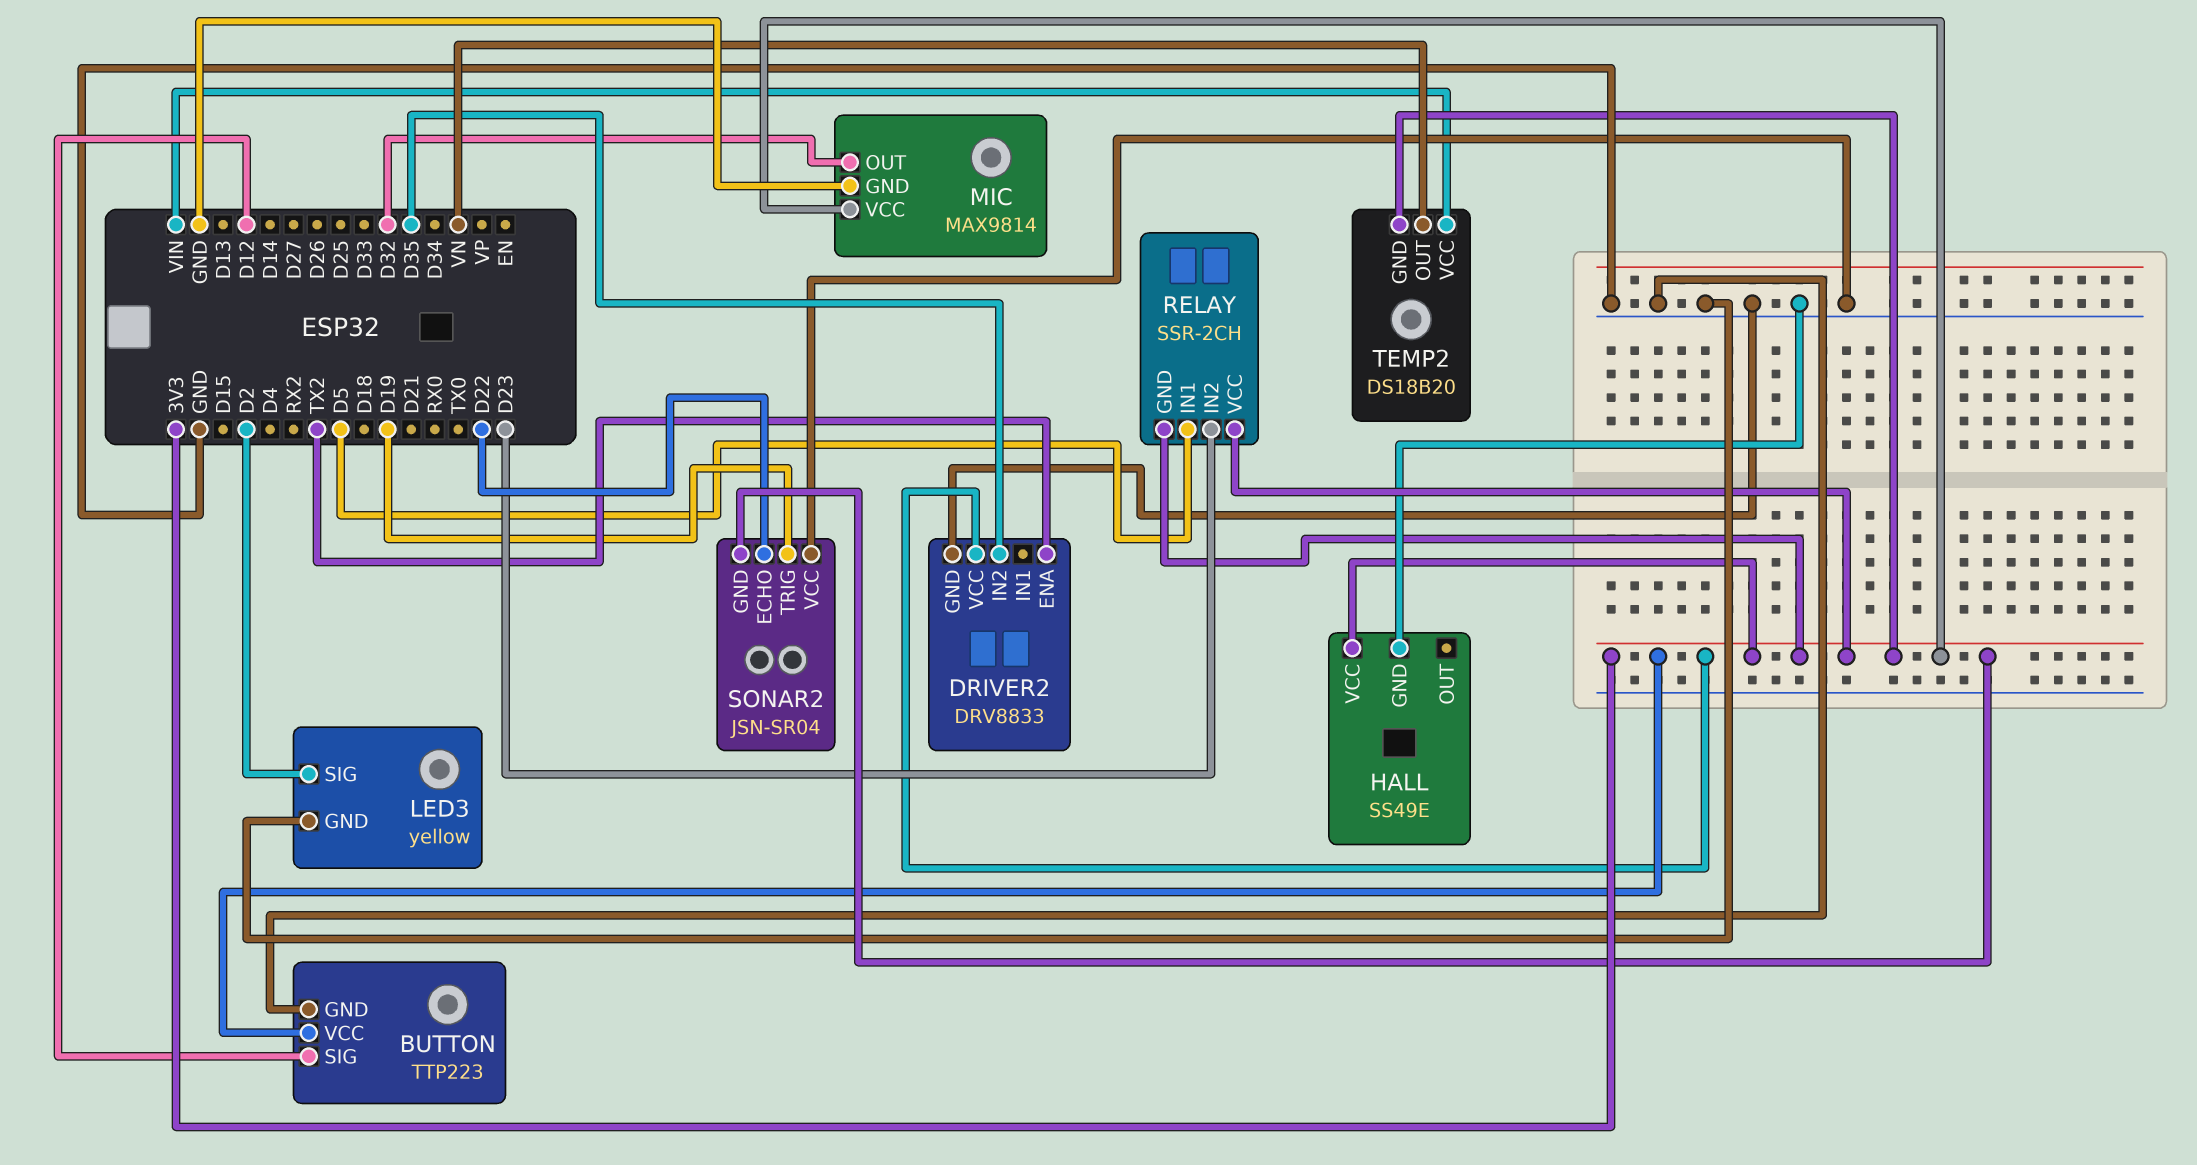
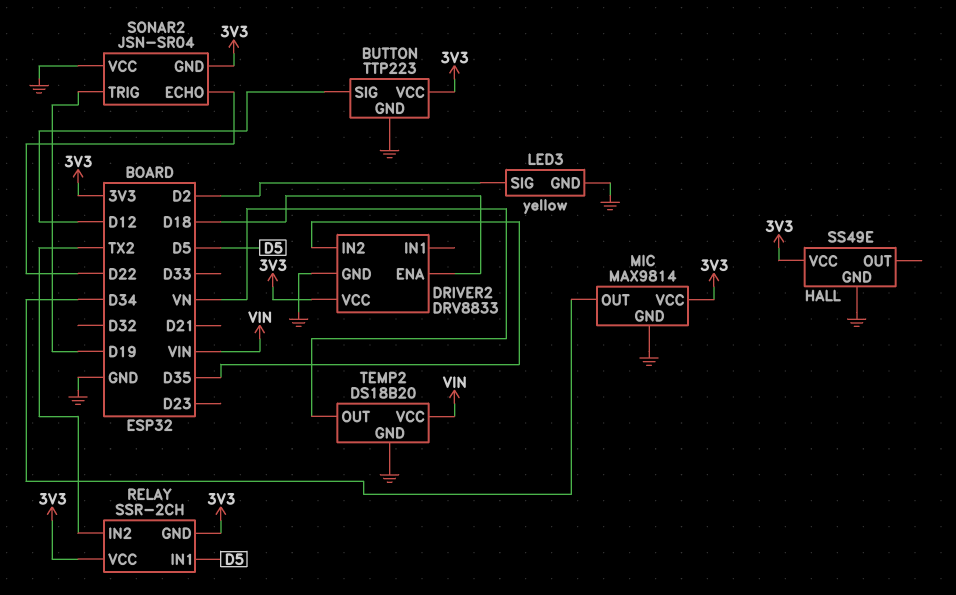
DRIVER2 pin ENA: TX2 -> D18
MIC pin OUT: D32 -> D34
RELAY pin IN2: D23 -> TX2
TEMP2 pin GND: 3V3 -> GND

